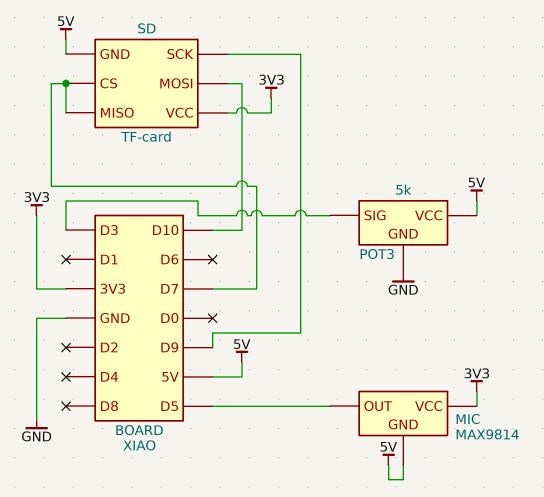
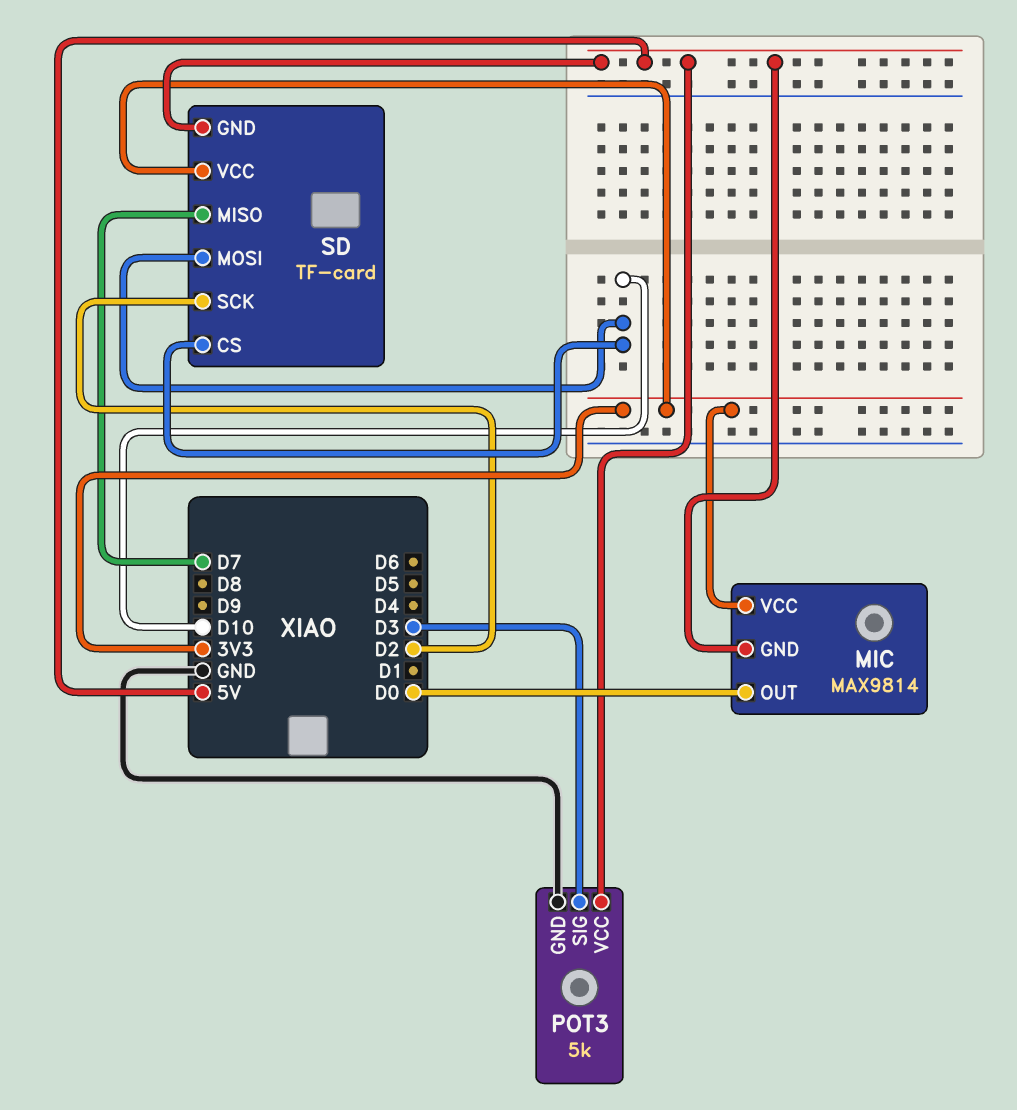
MIC pin OUT: D5 -> D0
SD pin CS: D7 -> D10
SD pin SCK: D9 -> D2

